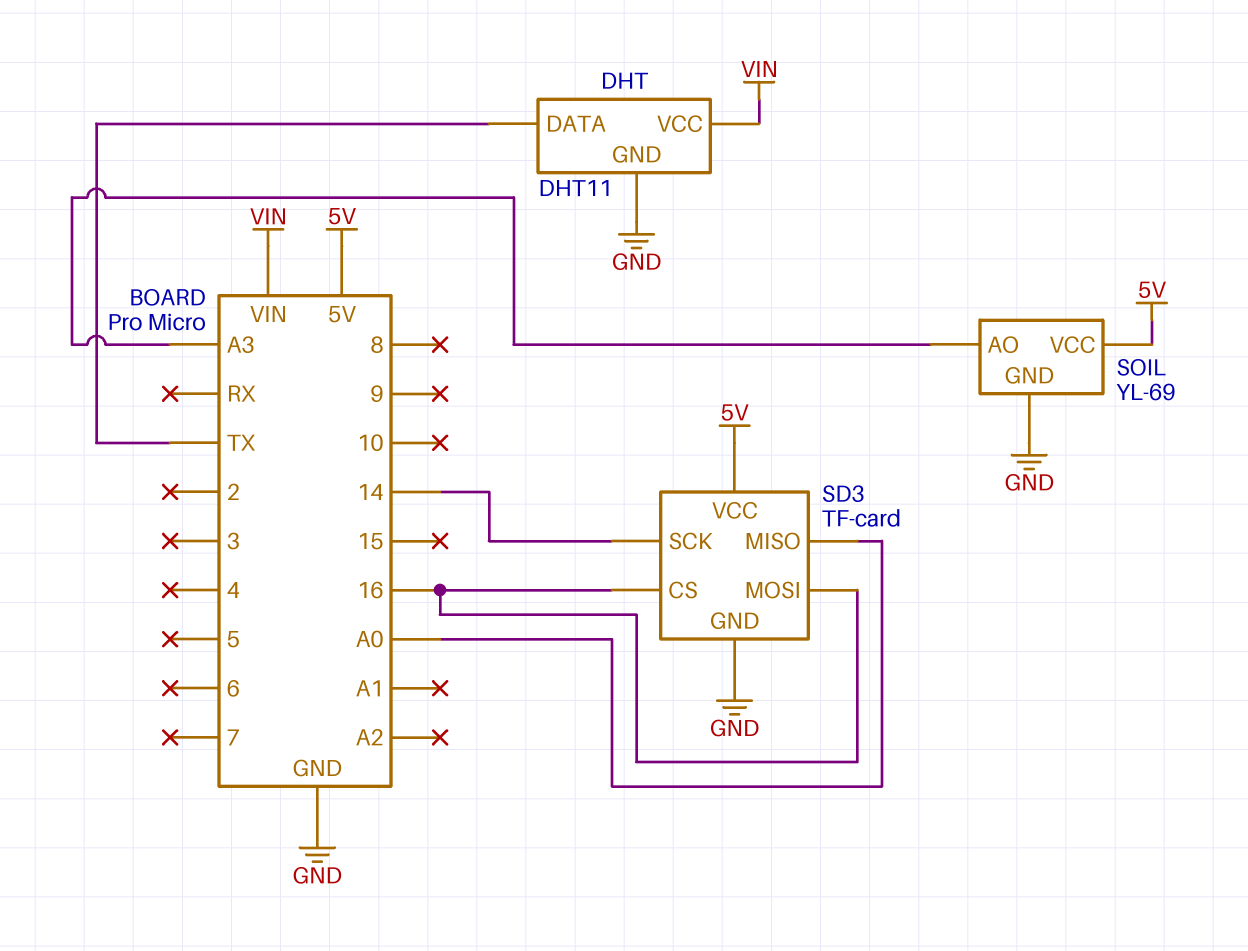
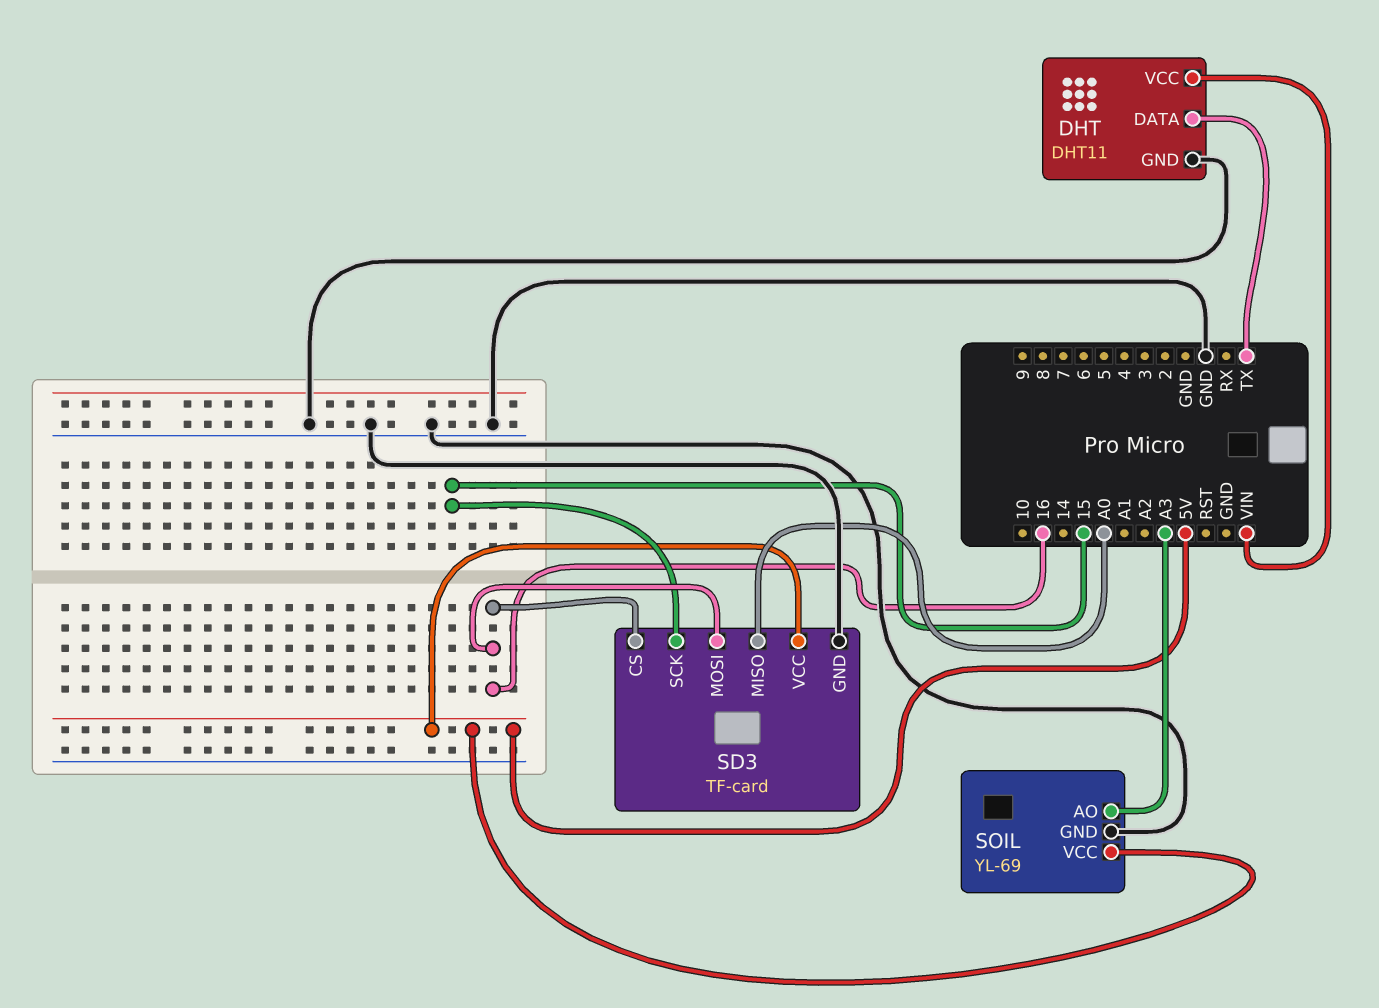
SD3 pin SCK: 14 -> 15

